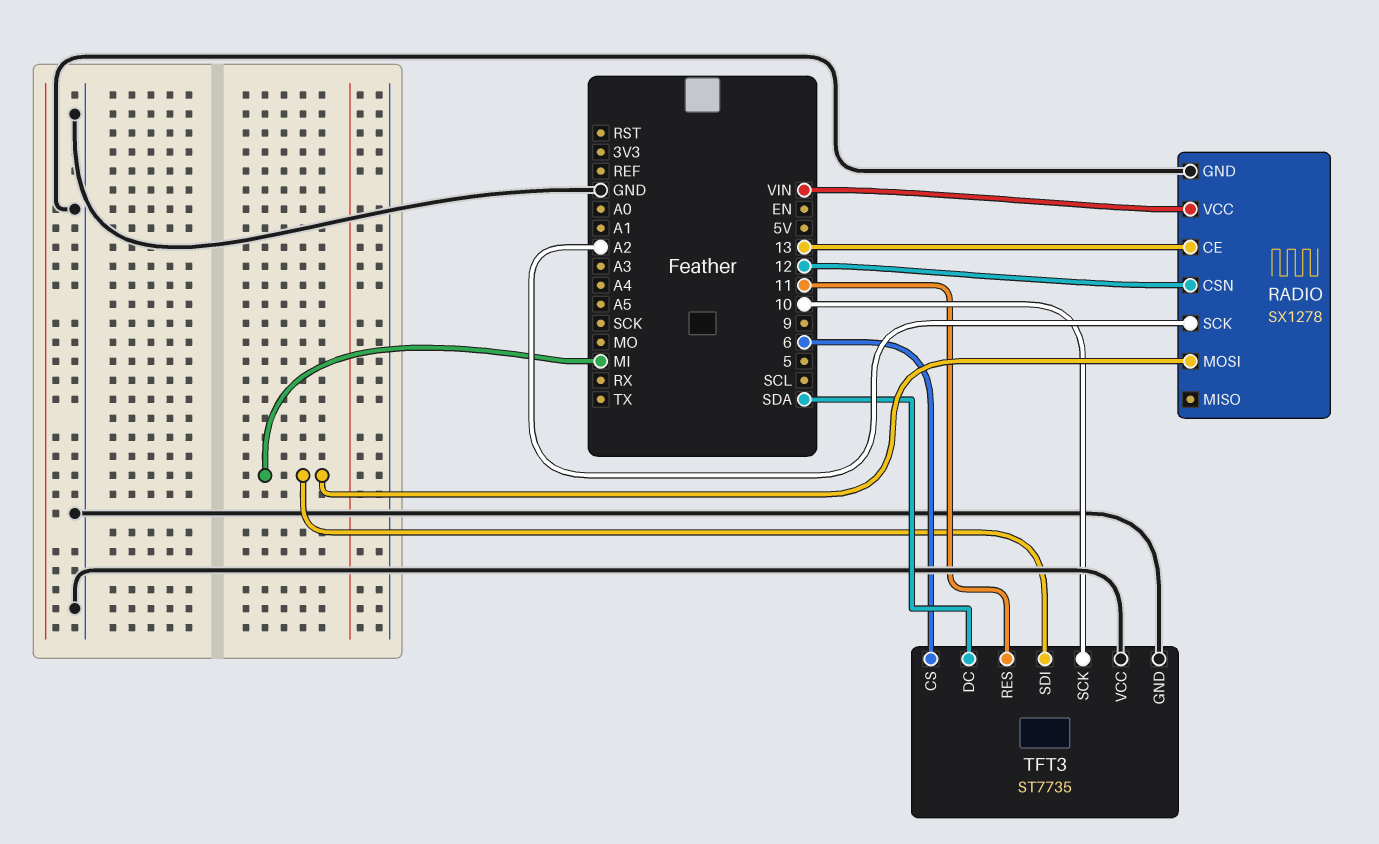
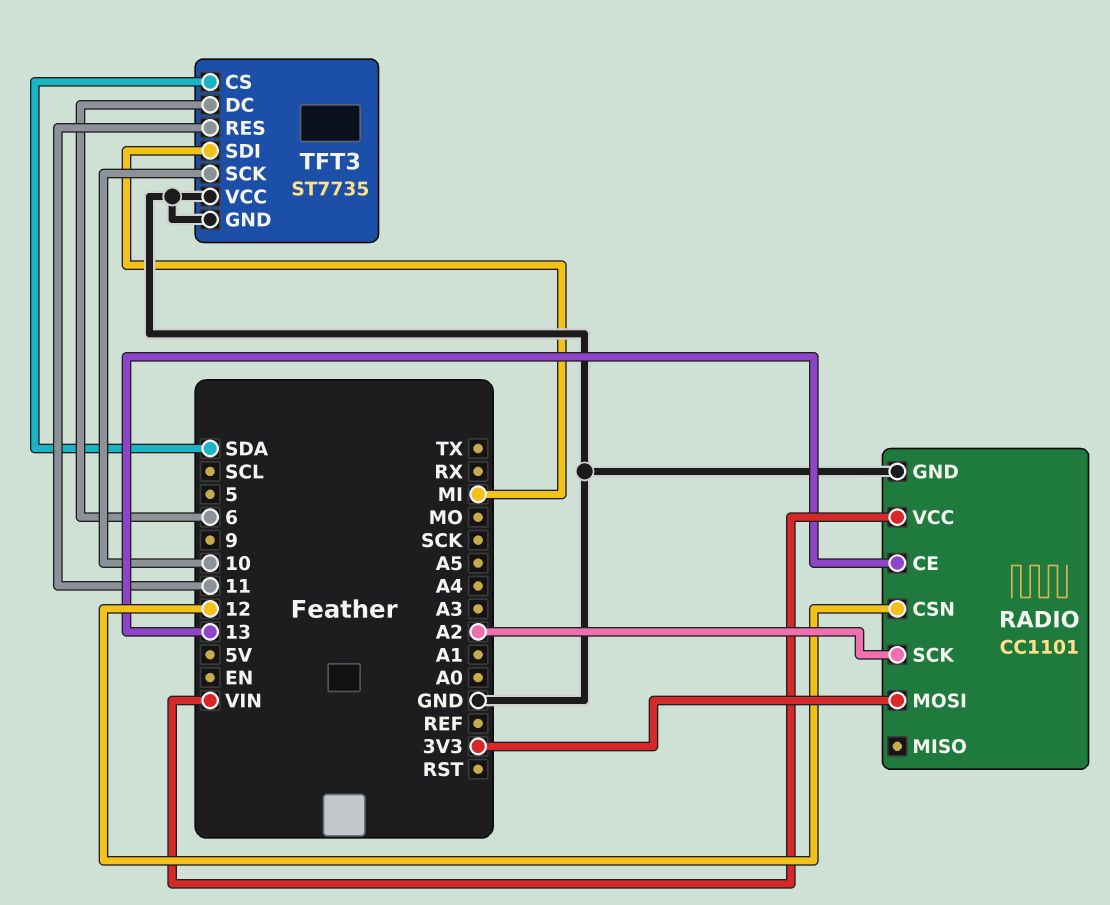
RADIO: SX1278 -> CC1101
RADIO pin MOSI: MI -> 3V3
TFT3 pin CS: 6 -> SDA
TFT3 pin DC: SDA -> 6

